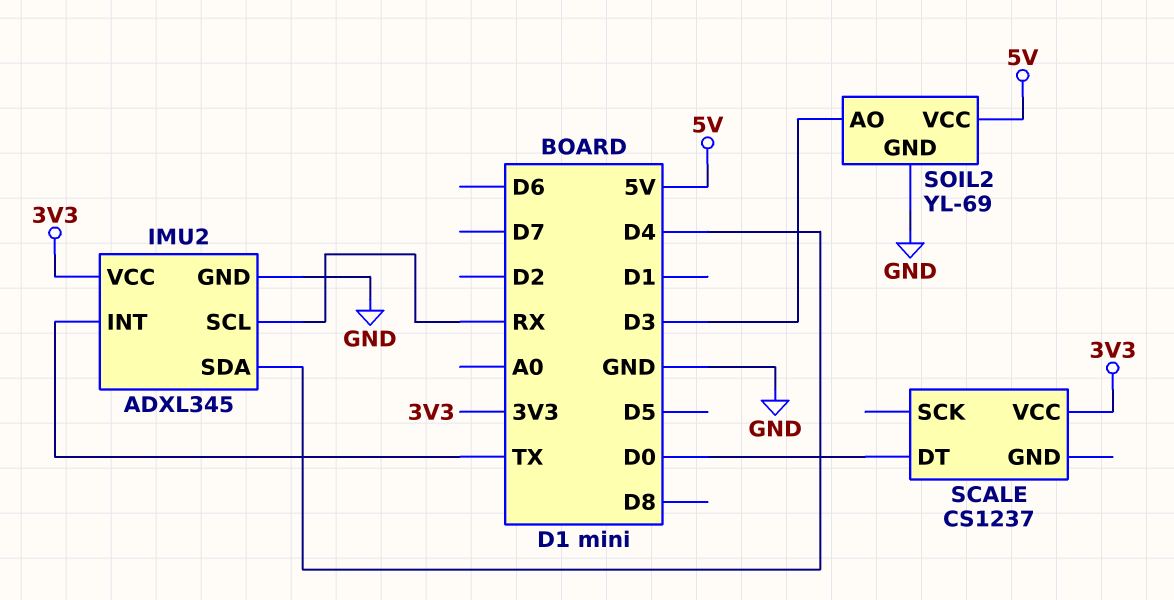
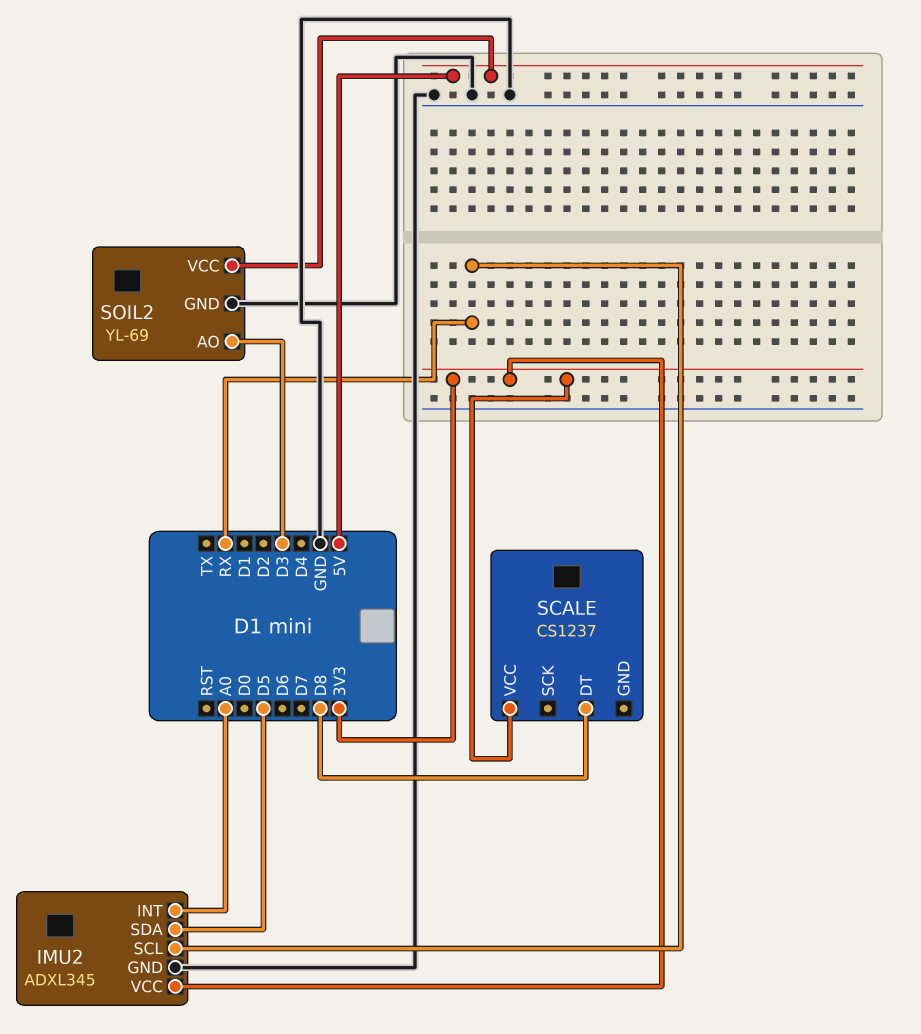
IMU2 pin INT: TX -> A0
IMU2 pin SDA: D4 -> D5
SCALE pin DT: D0 -> D8

